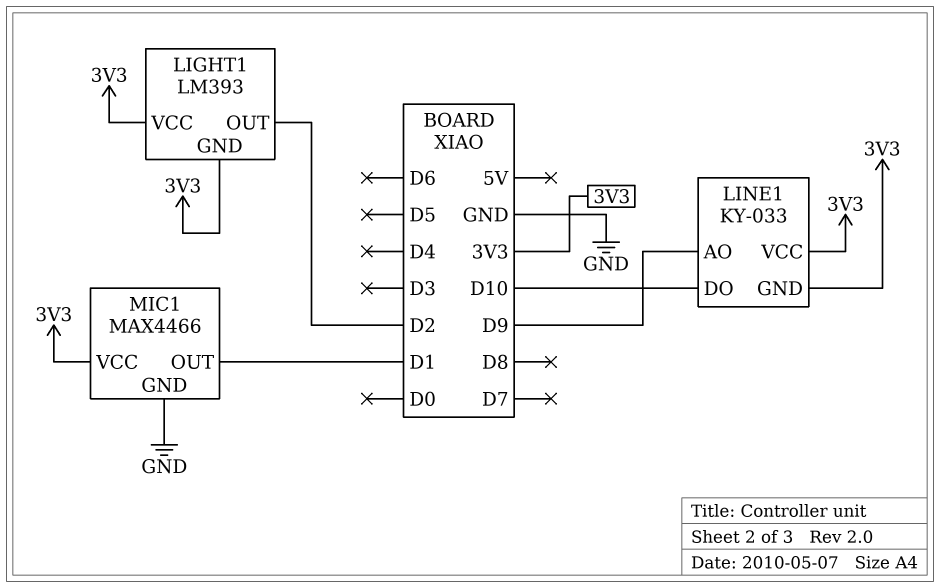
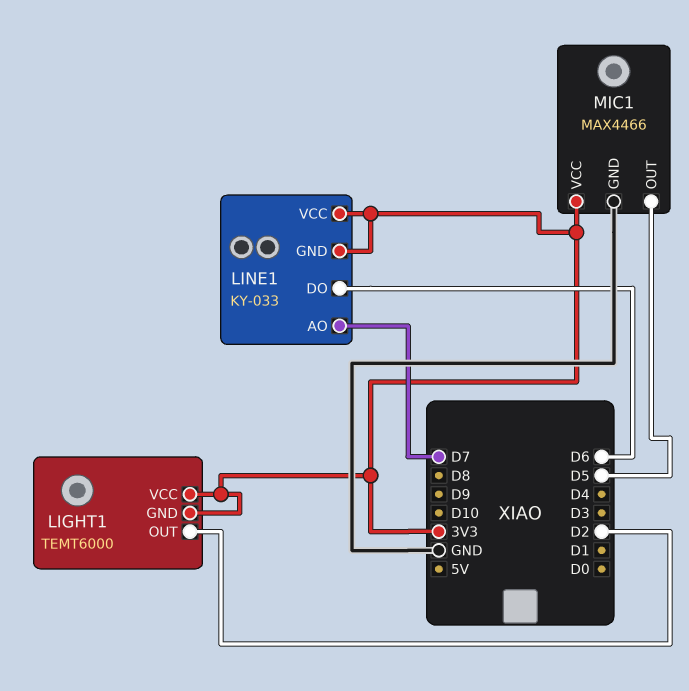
LIGHT1: LM393 -> TEMT6000
LINE1 pin AO: D9 -> D7
LINE1 pin DO: D10 -> D6
MIC1 pin OUT: D1 -> D5

